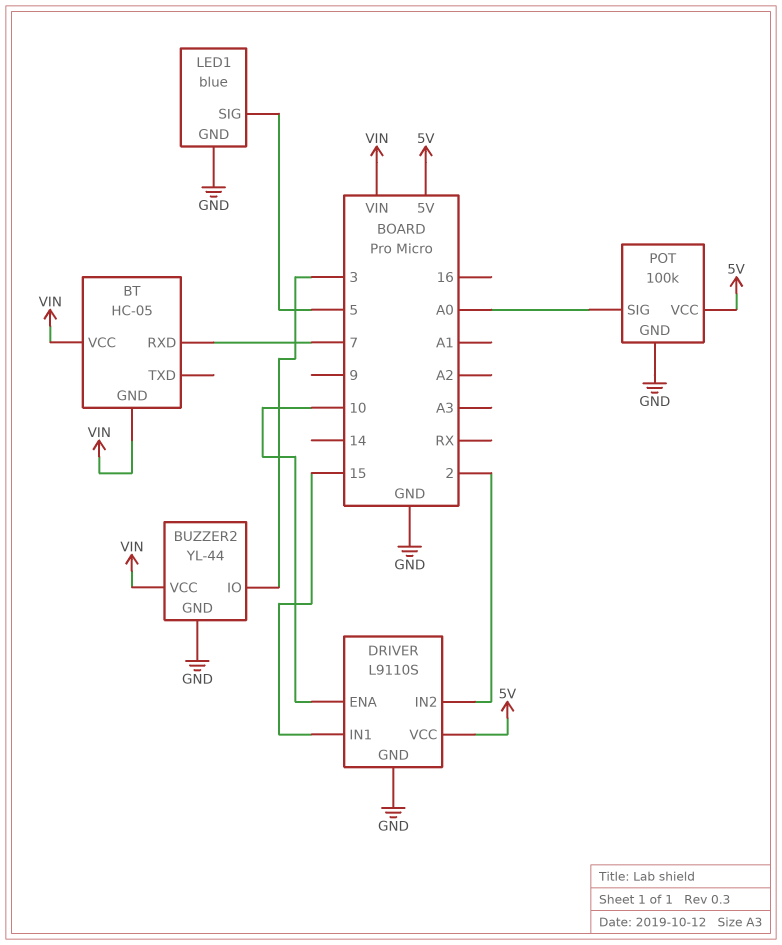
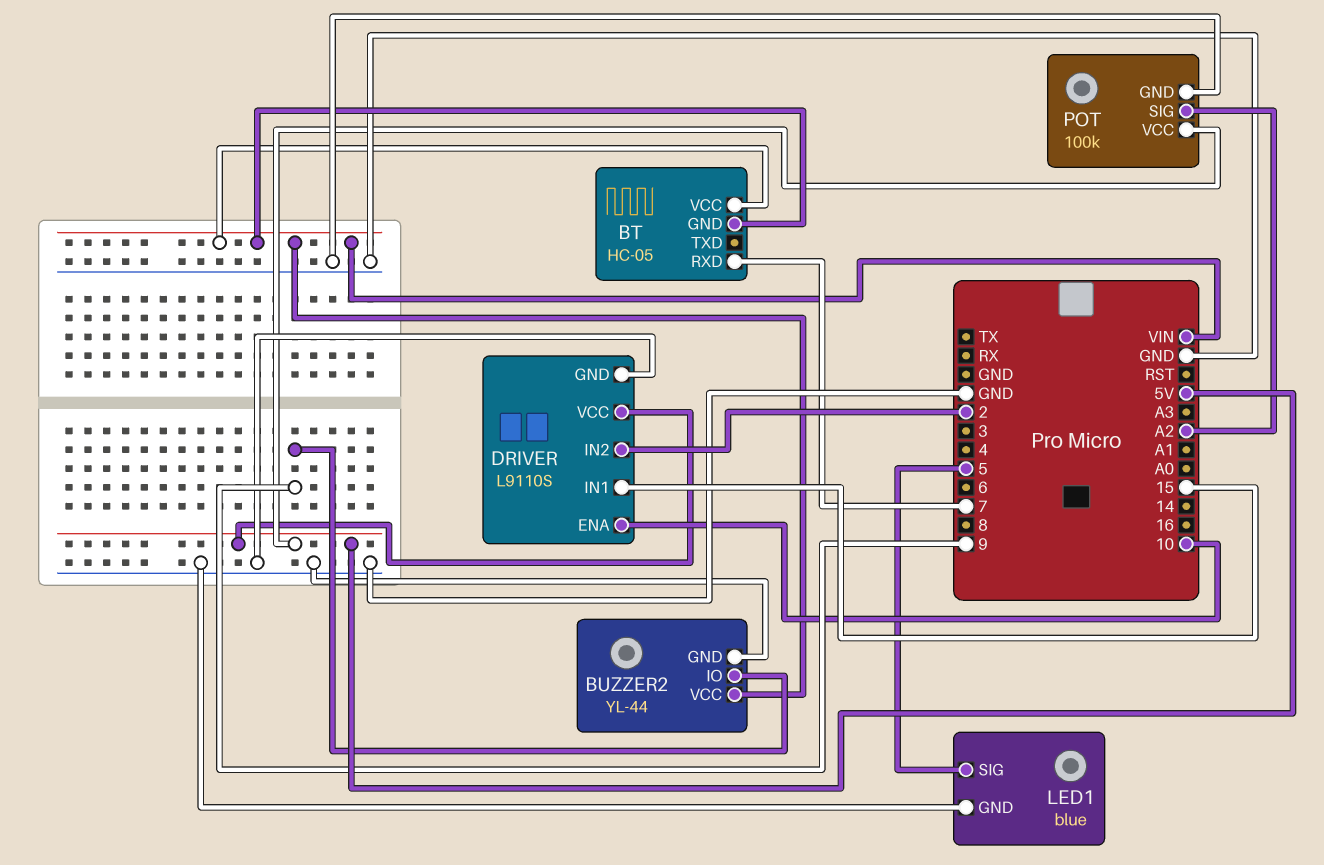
BUZZER2 pin IO: 3 -> 9
POT pin SIG: A0 -> A2

